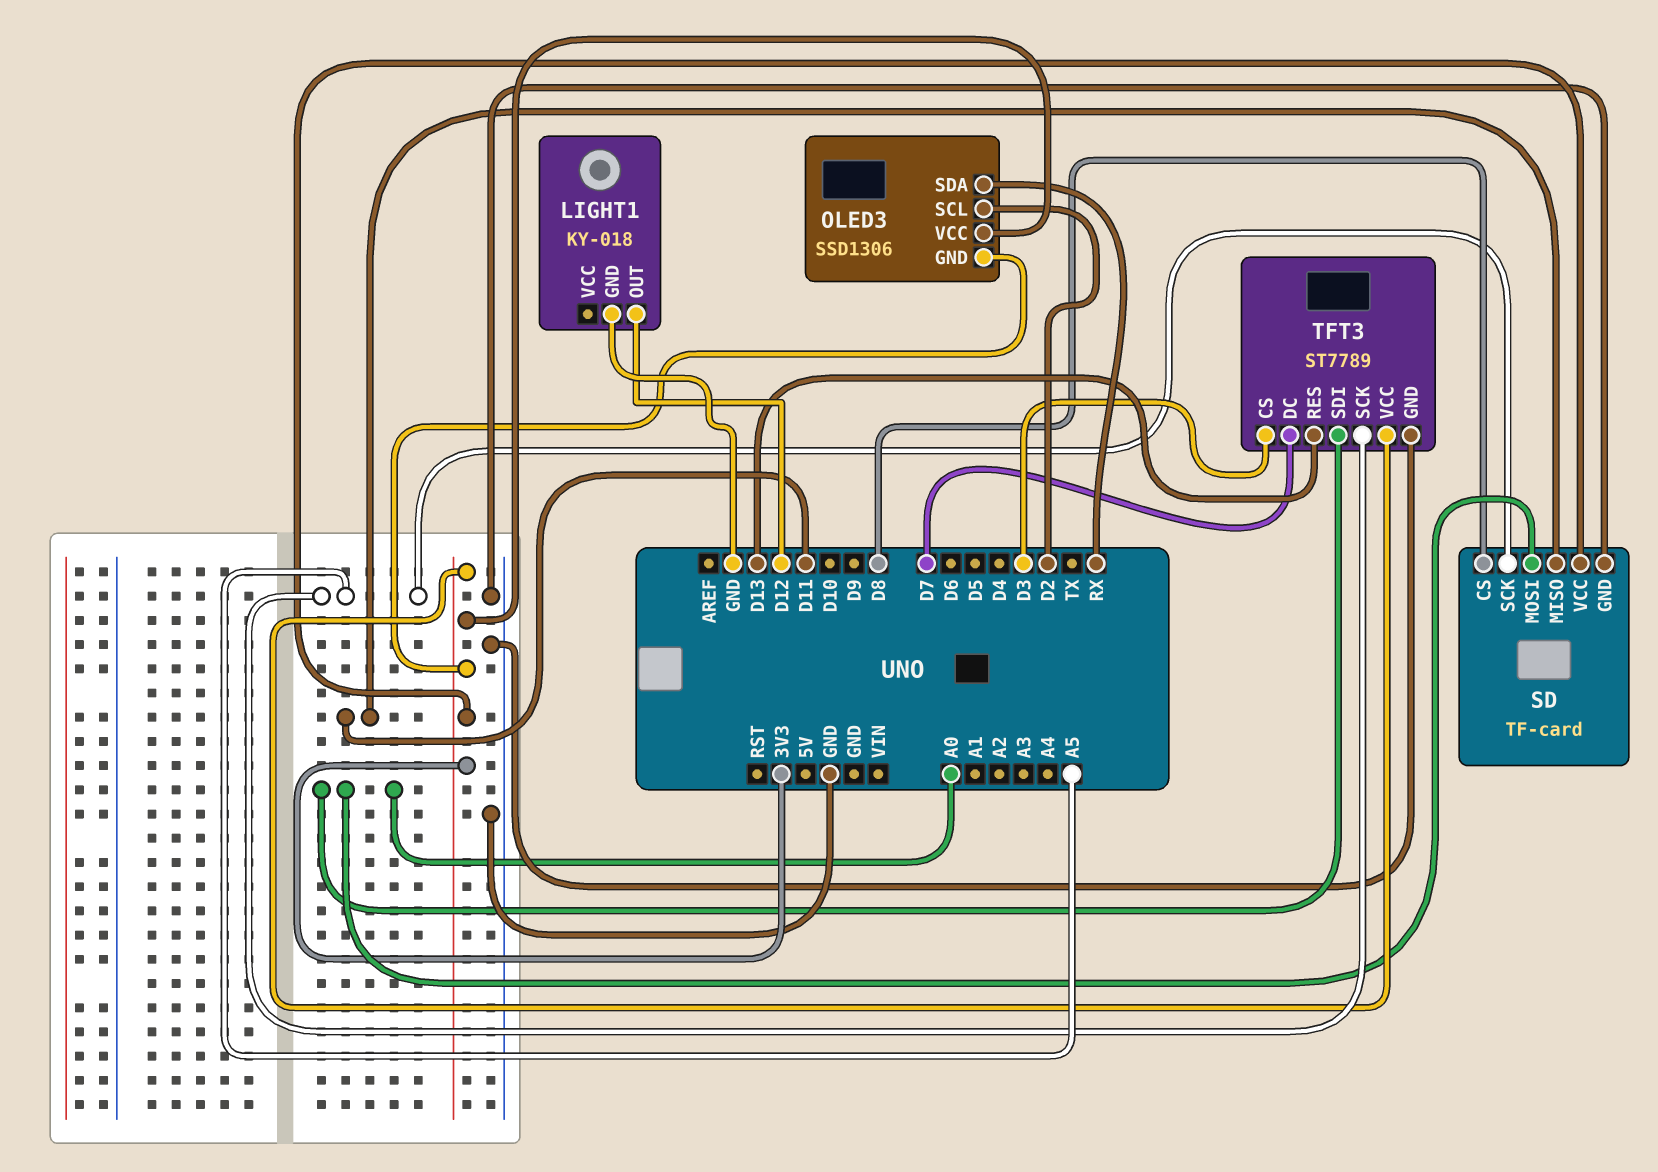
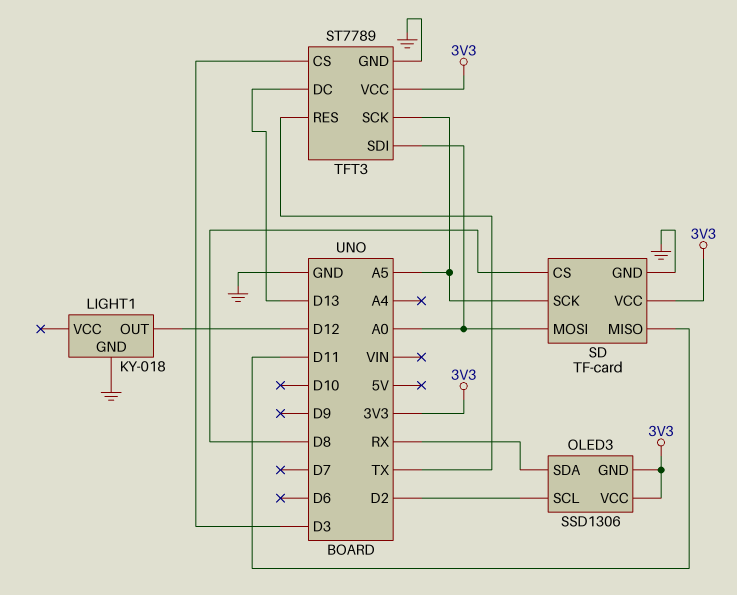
TFT3 pin DC: D7 -> D13
TFT3 pin RES: D13 -> TX

